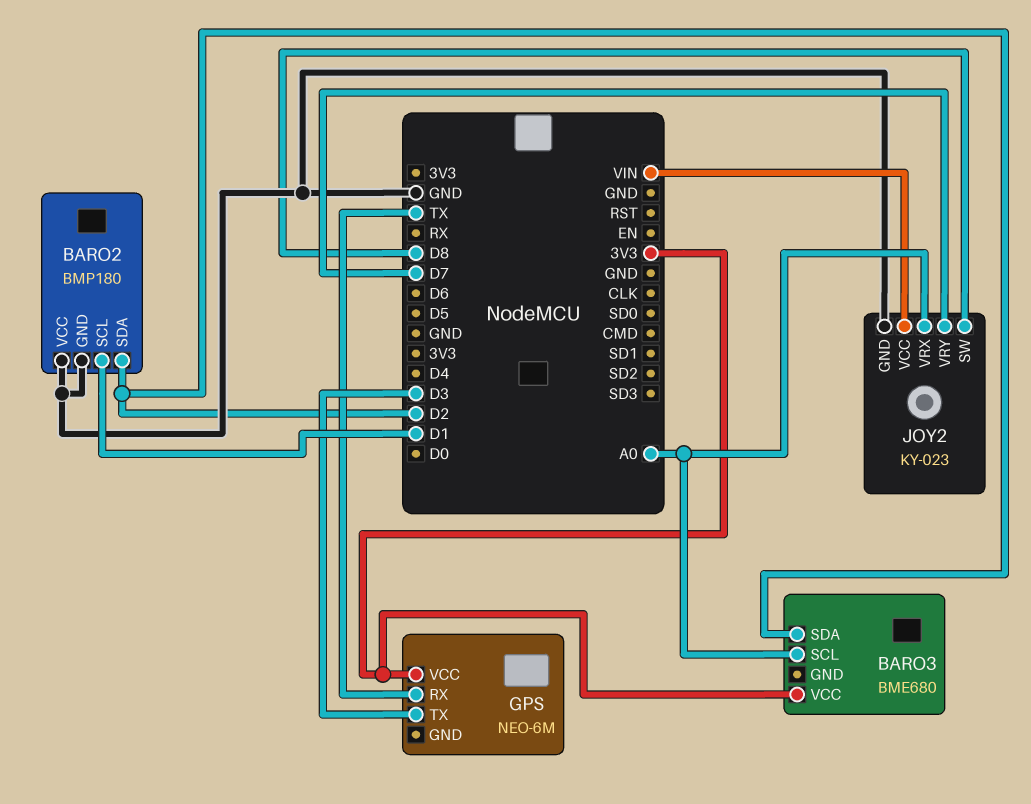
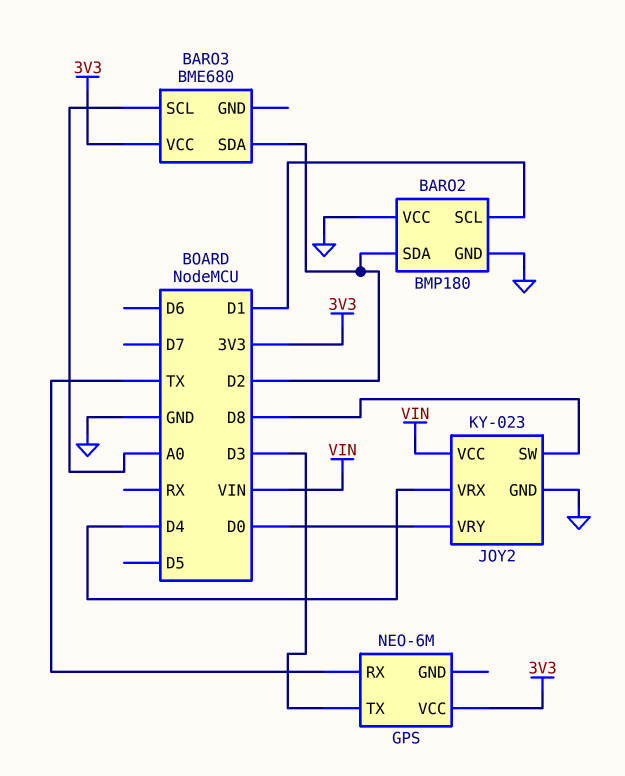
JOY2 pin VRX: A0 -> D4
JOY2 pin VRY: D7 -> D0

